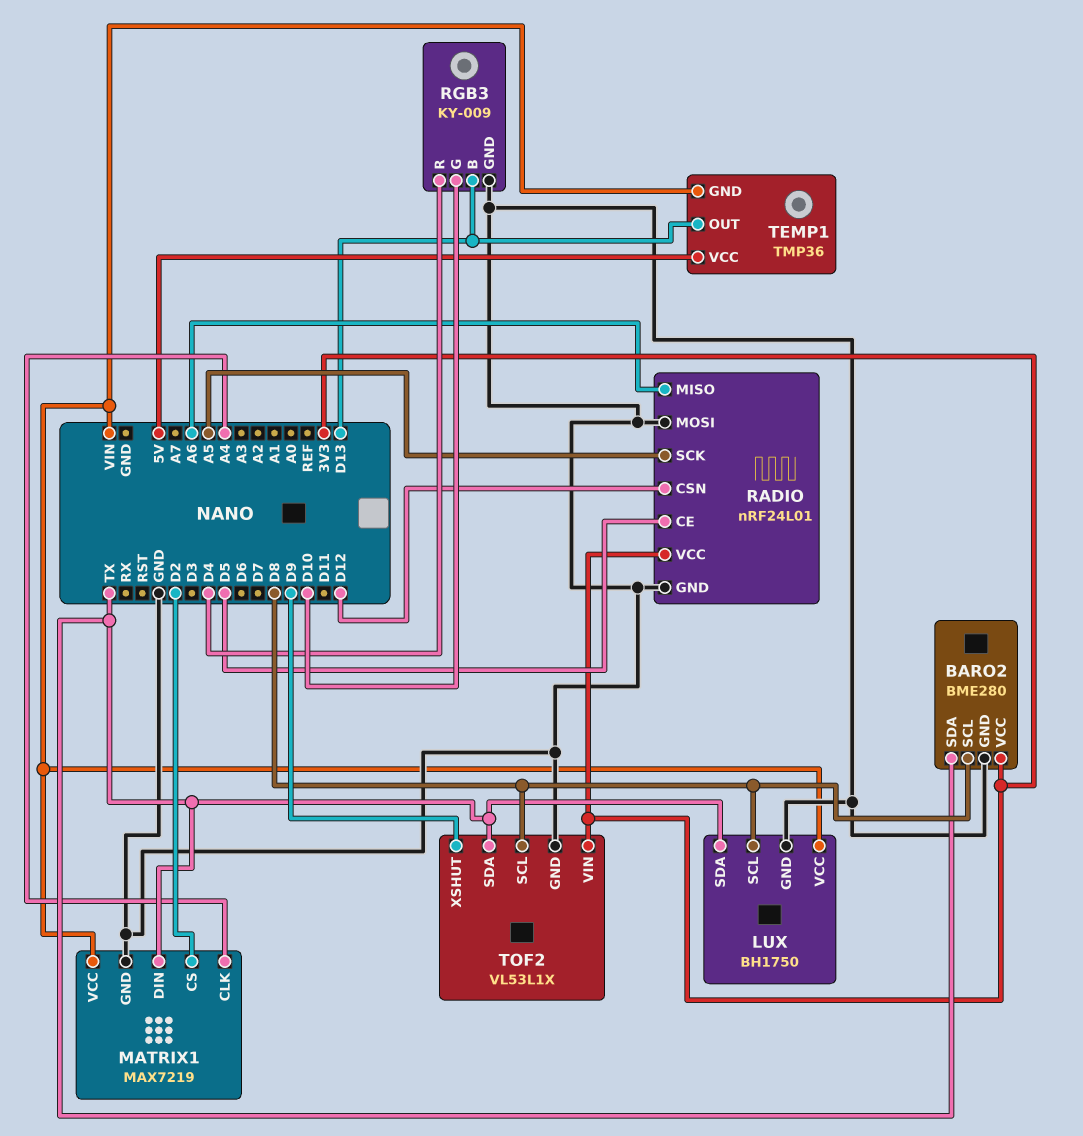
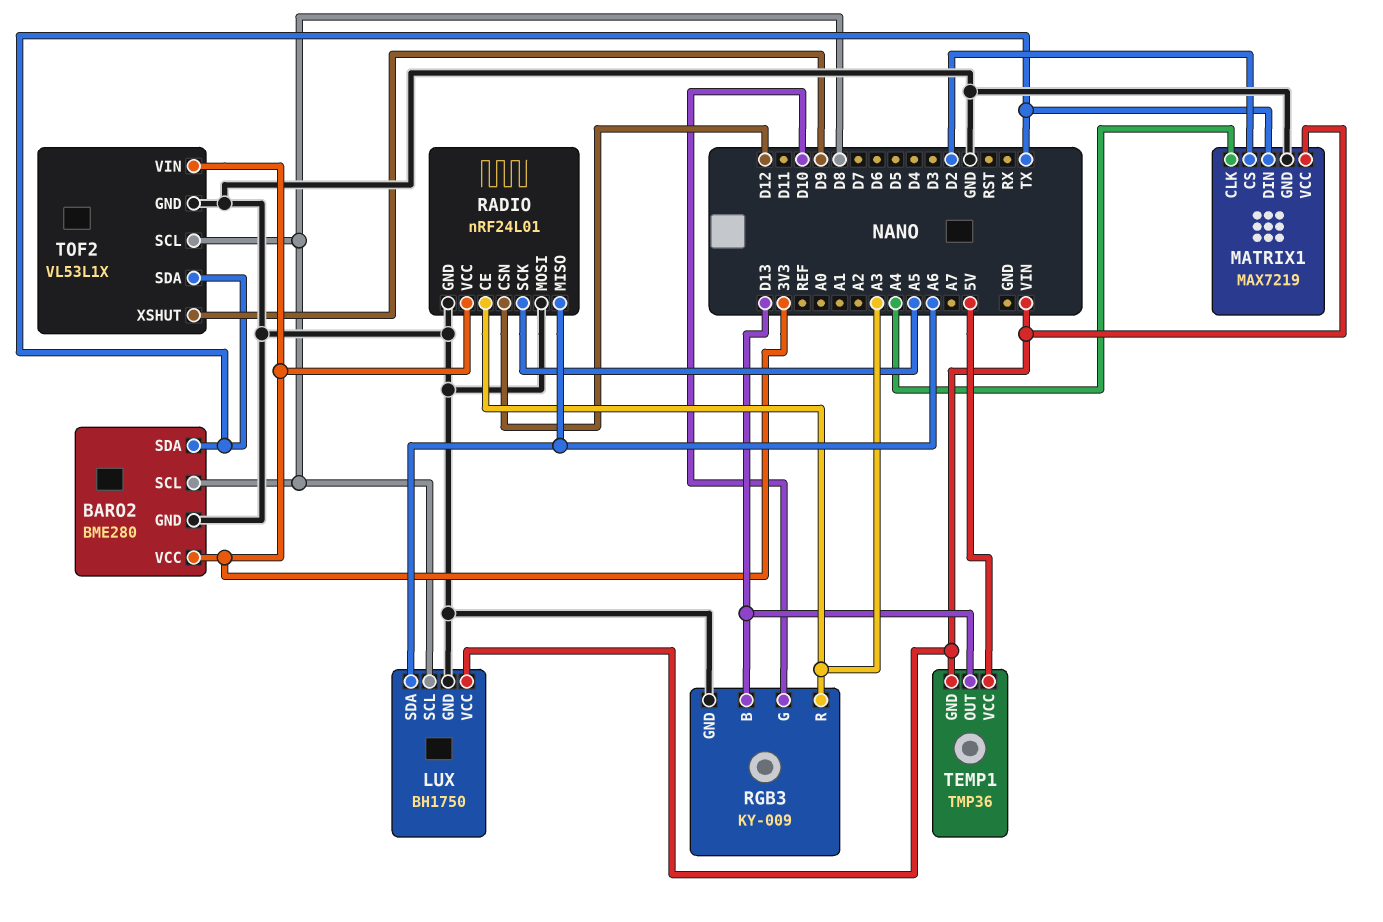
LUX pin SDA: TX -> A6
RADIO pin CE: D5 -> A3
RGB3 pin R: D4 -> A3

